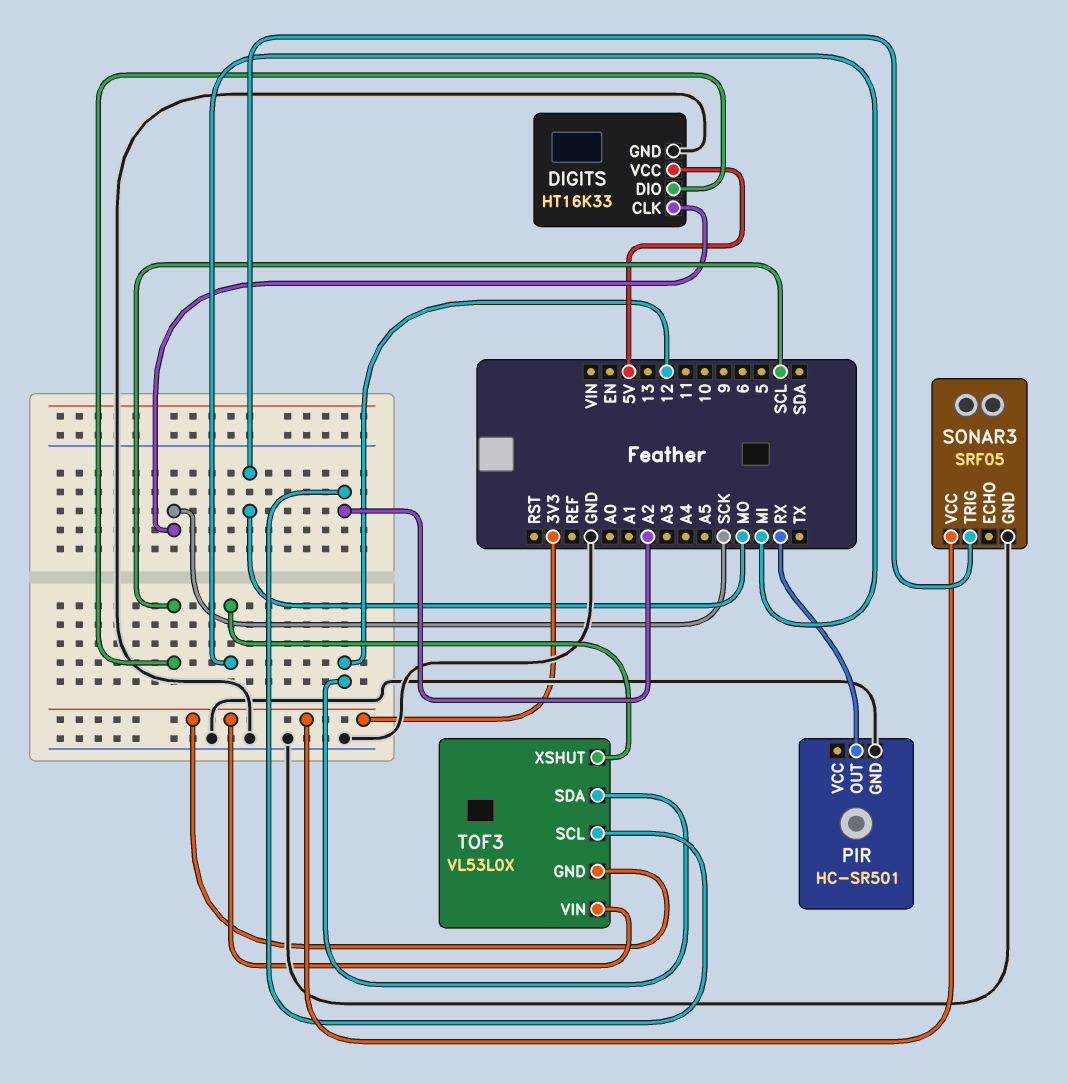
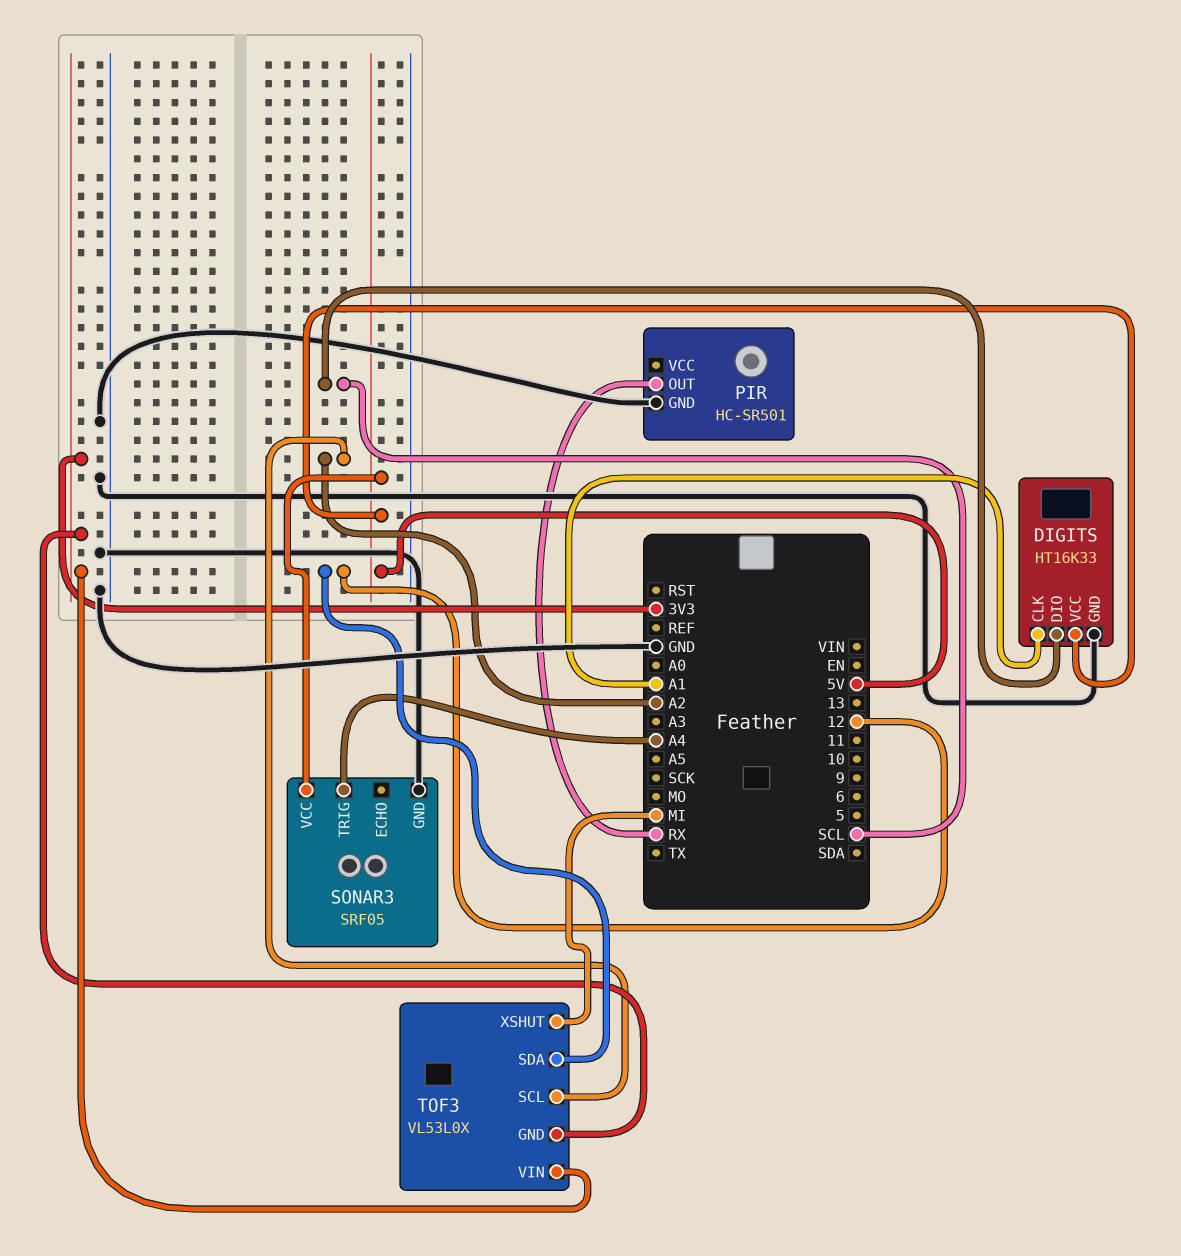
DIGITS pin CLK: SCK -> A1
SONAR3 pin TRIG: MO -> A4
SONAR3 pin VCC: 3V3 -> 5V

